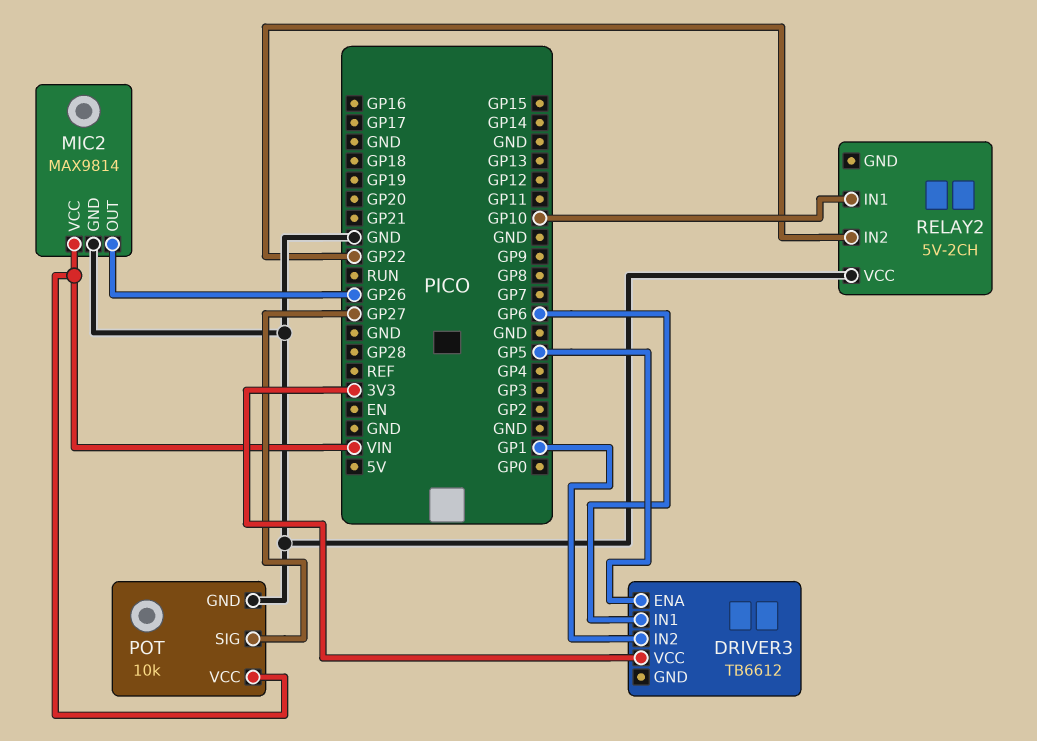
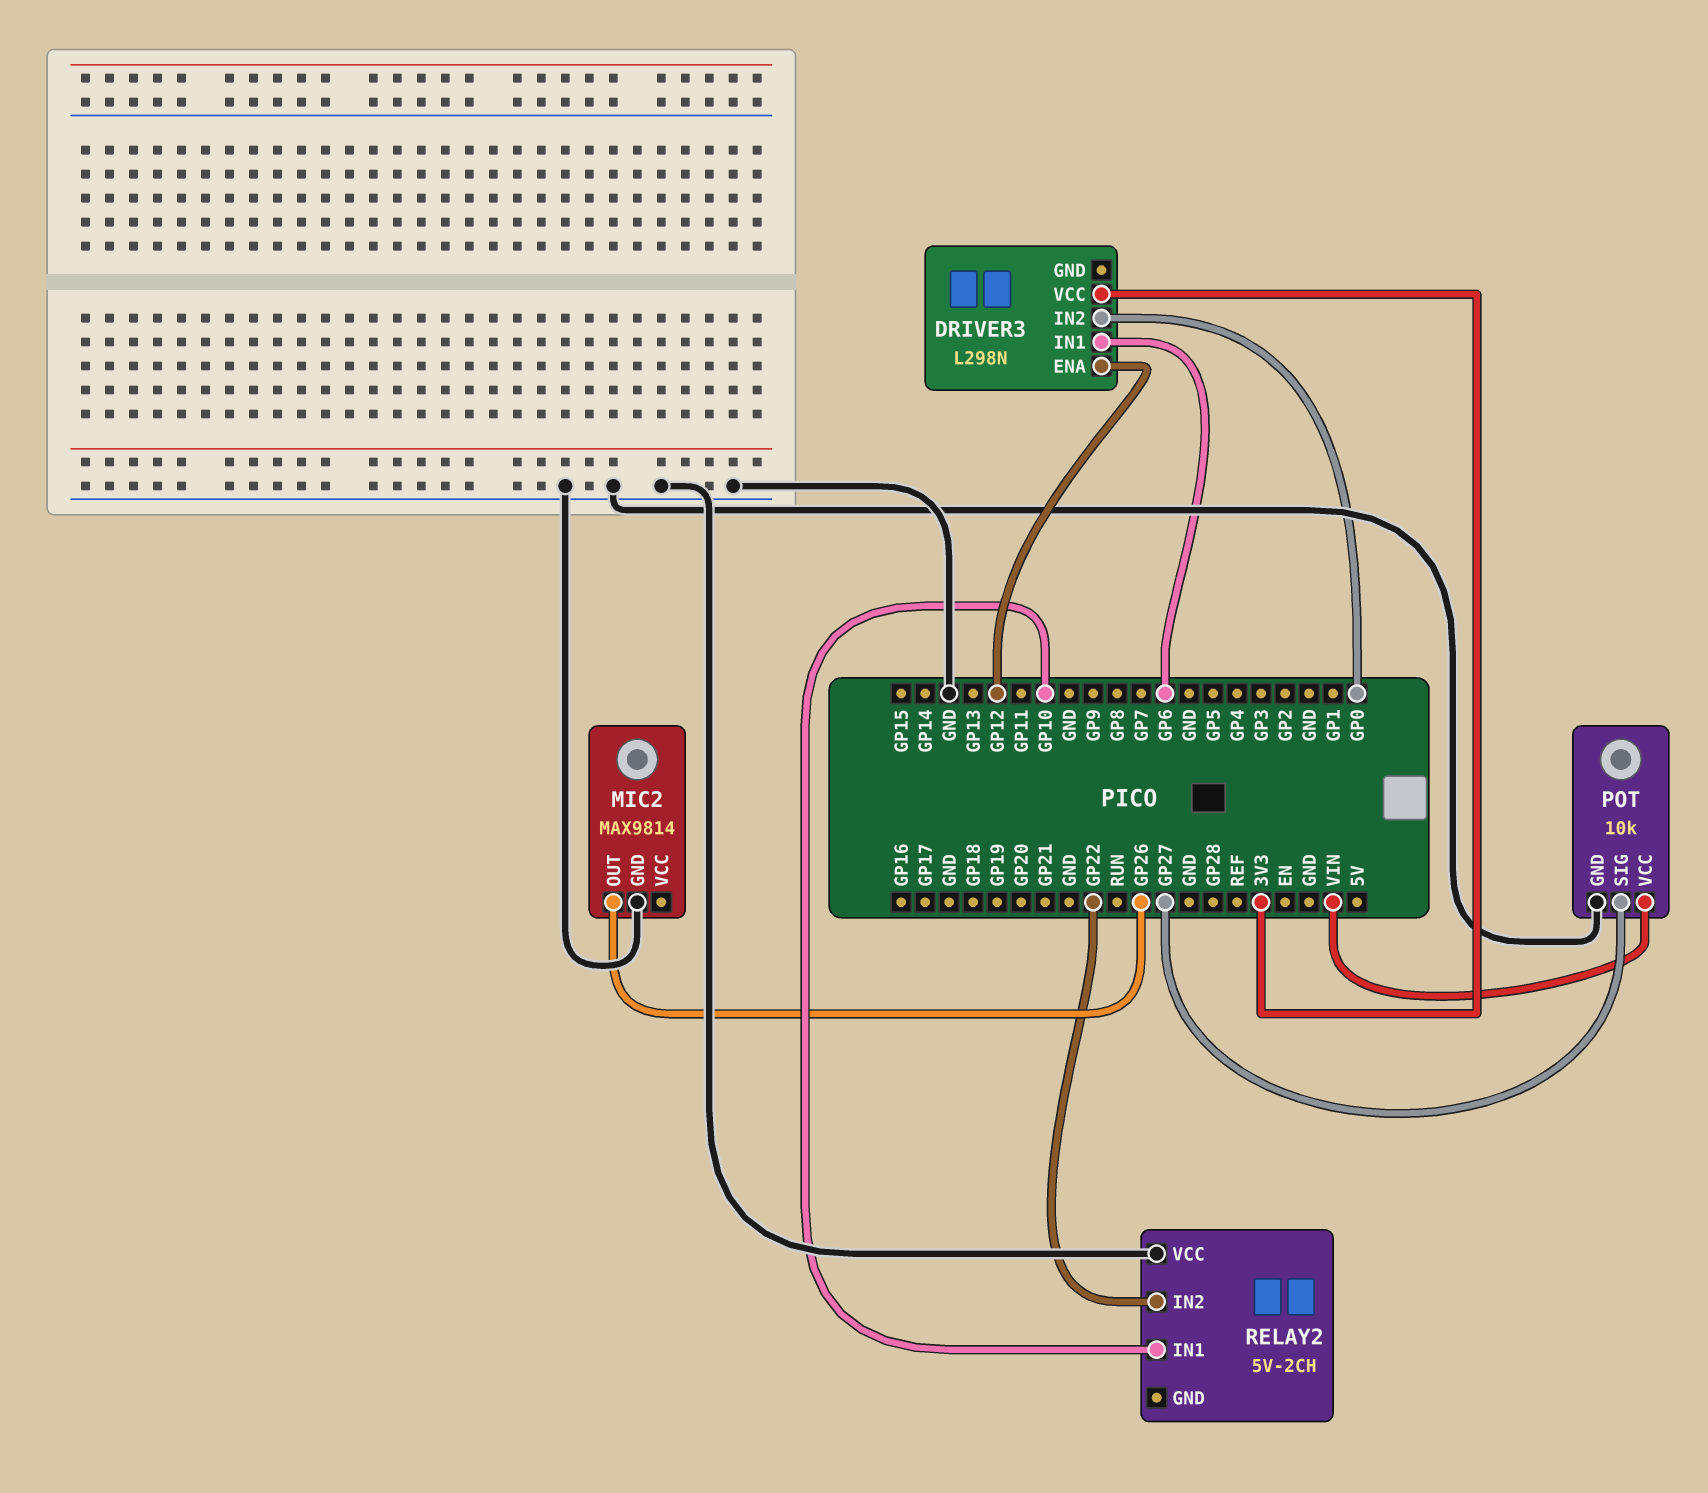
DRIVER3: TB6612 -> L298N
DRIVER3 pin ENA: GP5 -> GP12
DRIVER3 pin IN2: GP1 -> GP0
MIC2 pin VCC: VIN -> none

